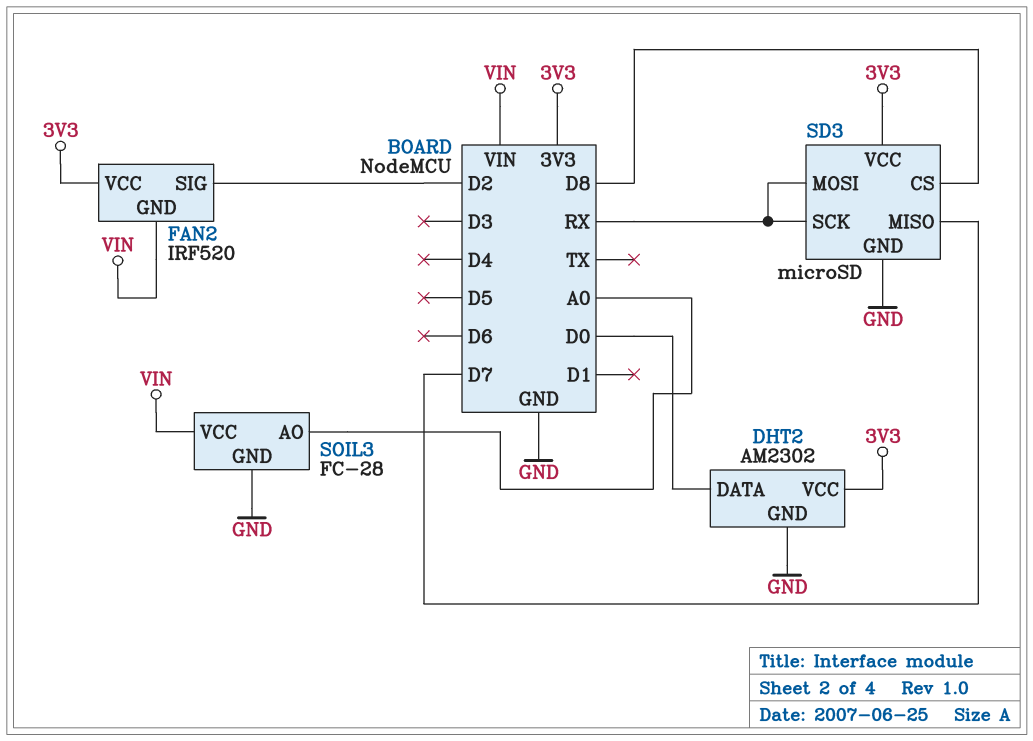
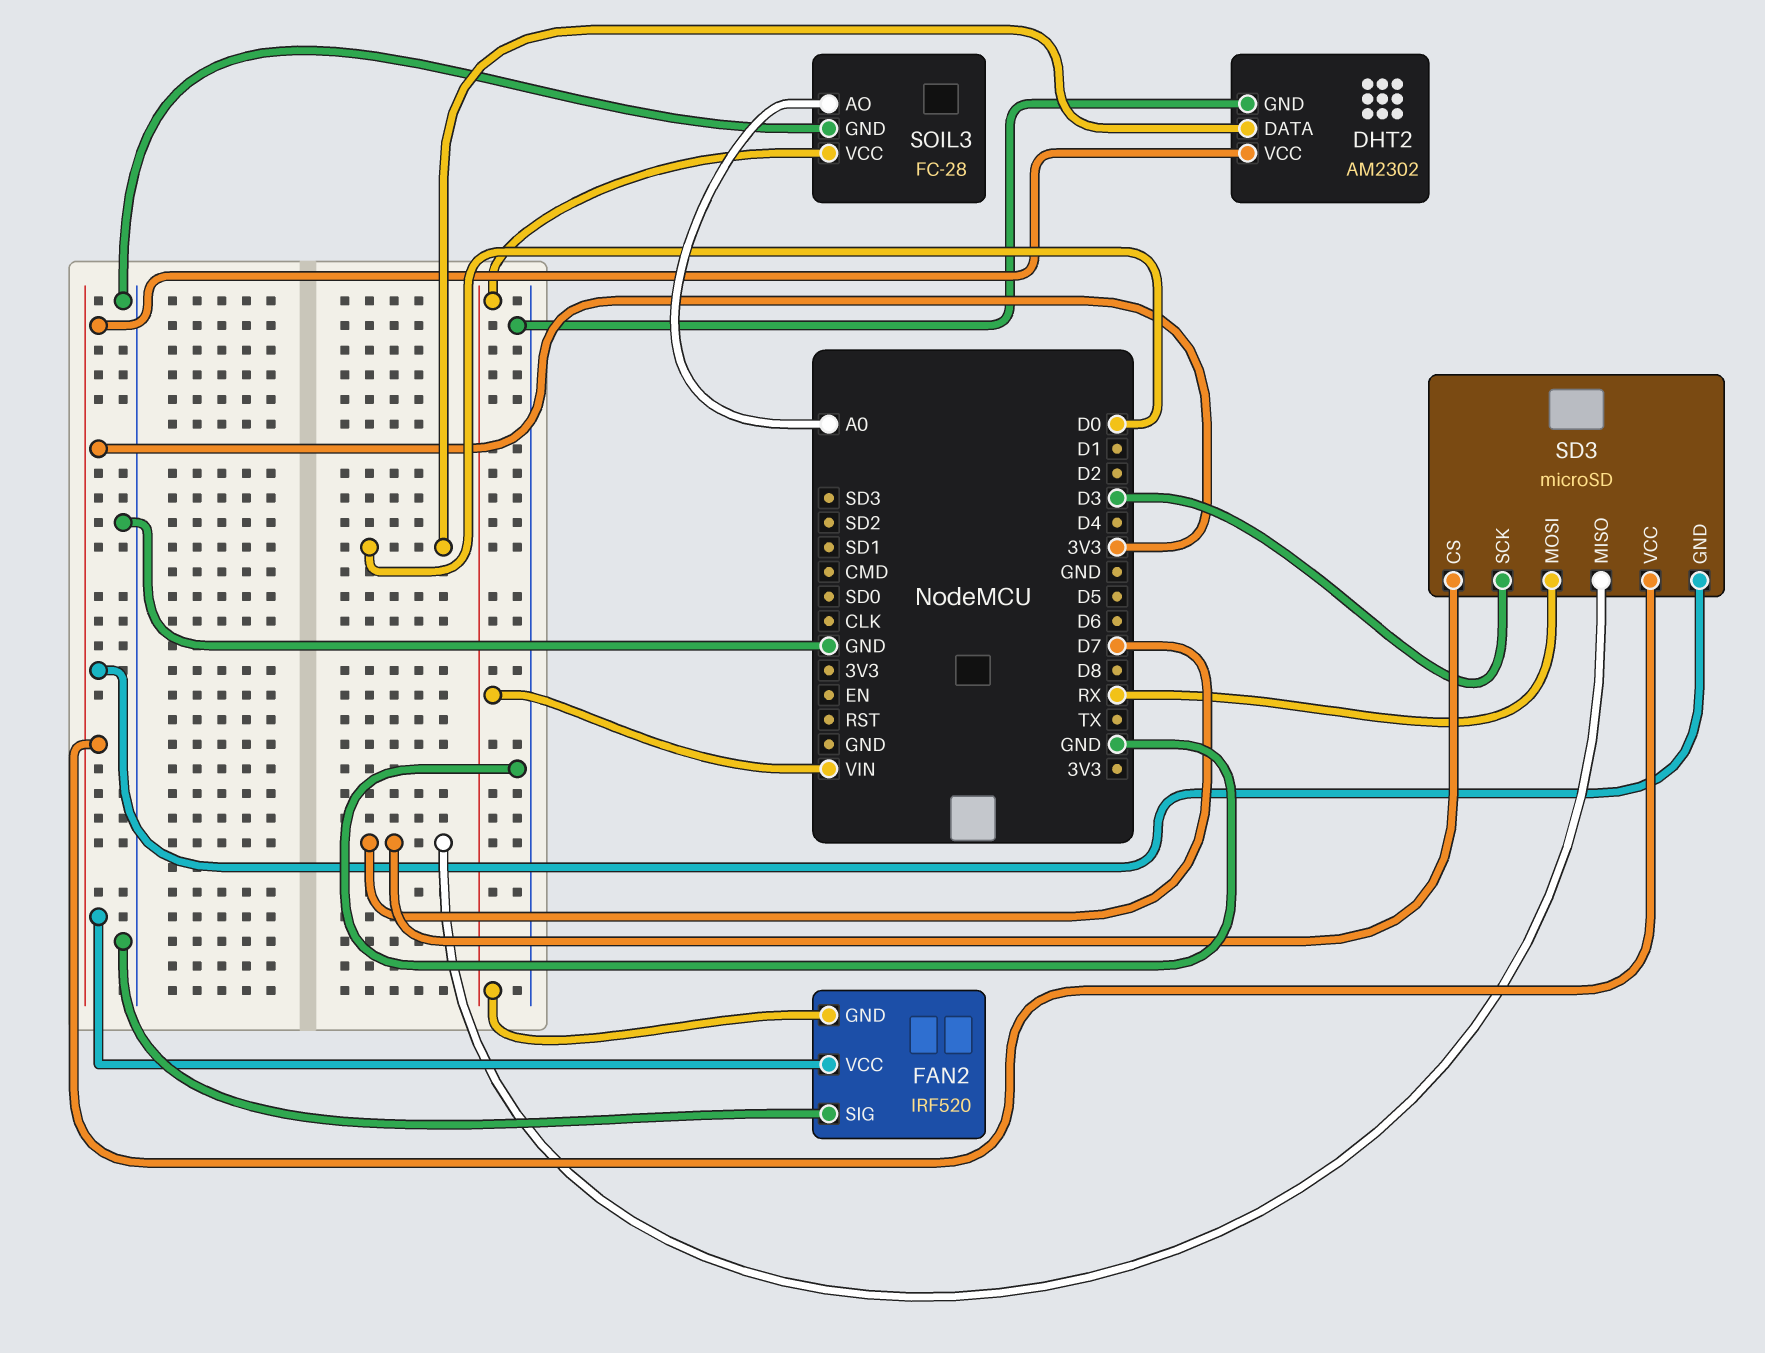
FAN2 pin SIG: D2 -> GND
SD3 pin CS: D8 -> D7
SD3 pin GND: GND -> 3V3
SD3 pin SCK: RX -> D3

